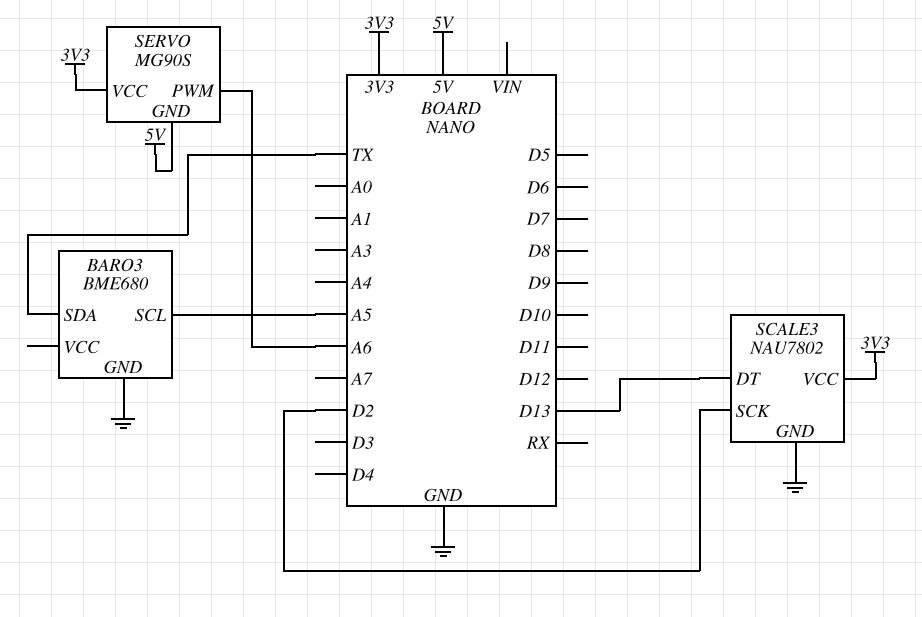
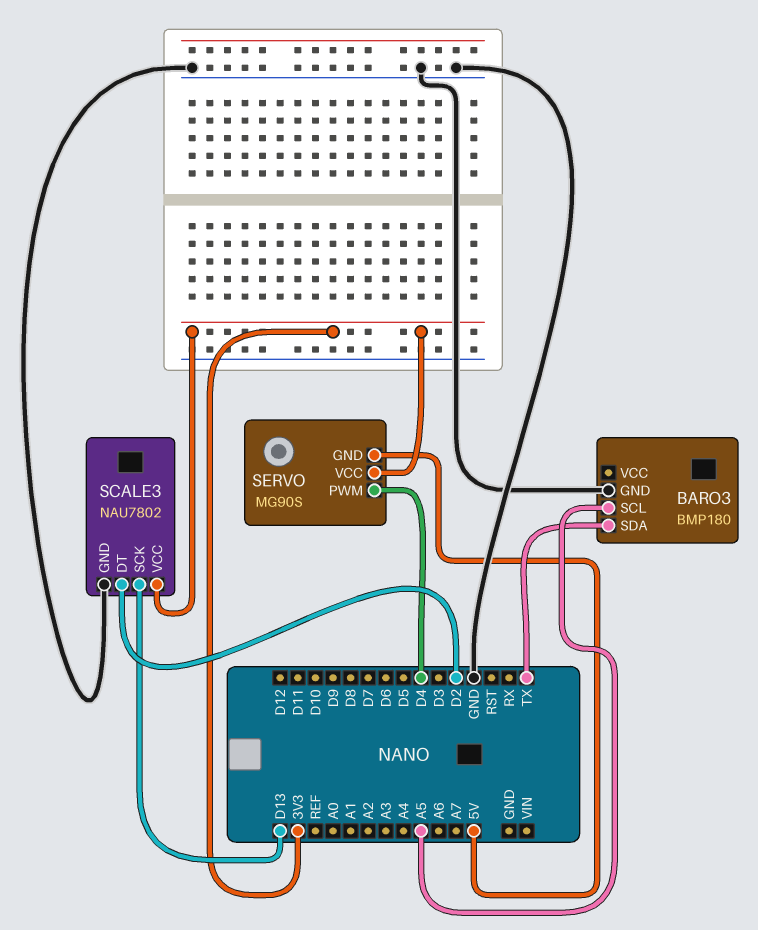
BARO3: BME680 -> BMP180
SCALE3 pin DT: D13 -> D2
SCALE3 pin SCK: D2 -> D13
SERVO pin PWM: A6 -> D4

